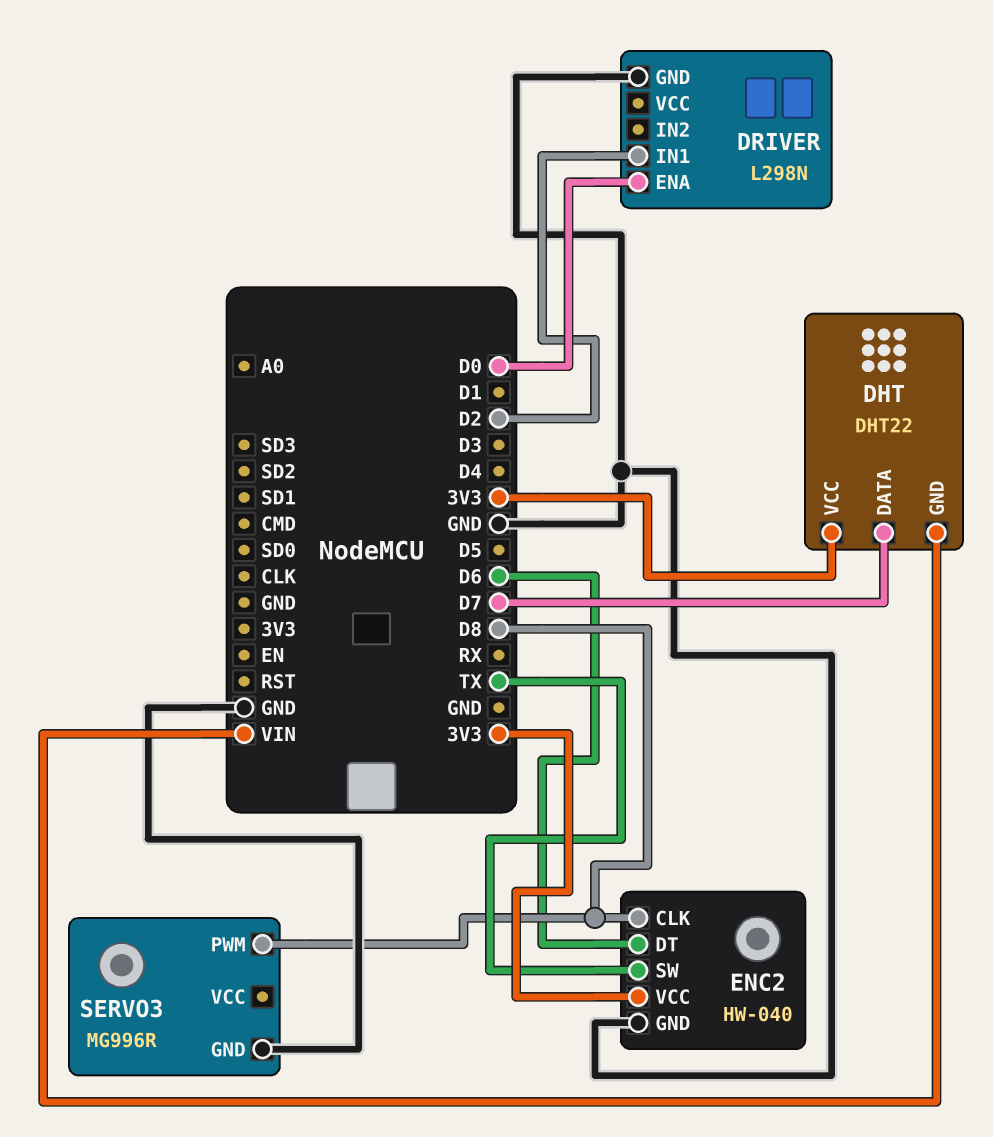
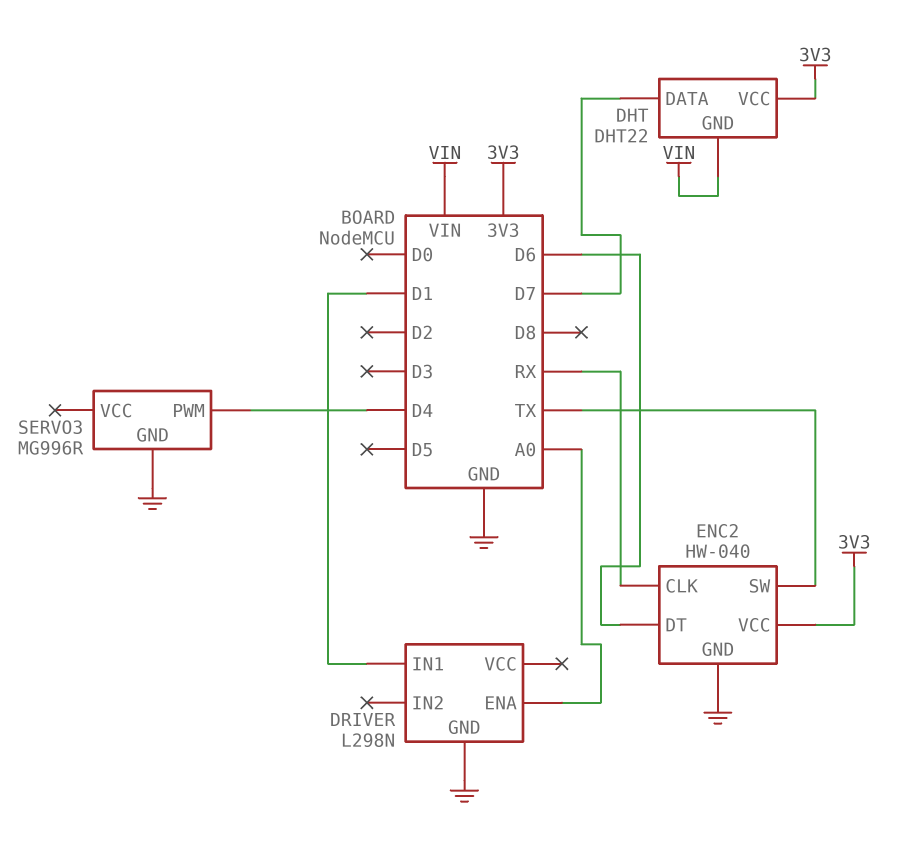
DRIVER pin ENA: D0 -> A0
DRIVER pin IN1: D2 -> D1
ENC2 pin CLK: D8 -> RX
SERVO3 pin PWM: D8 -> D4

